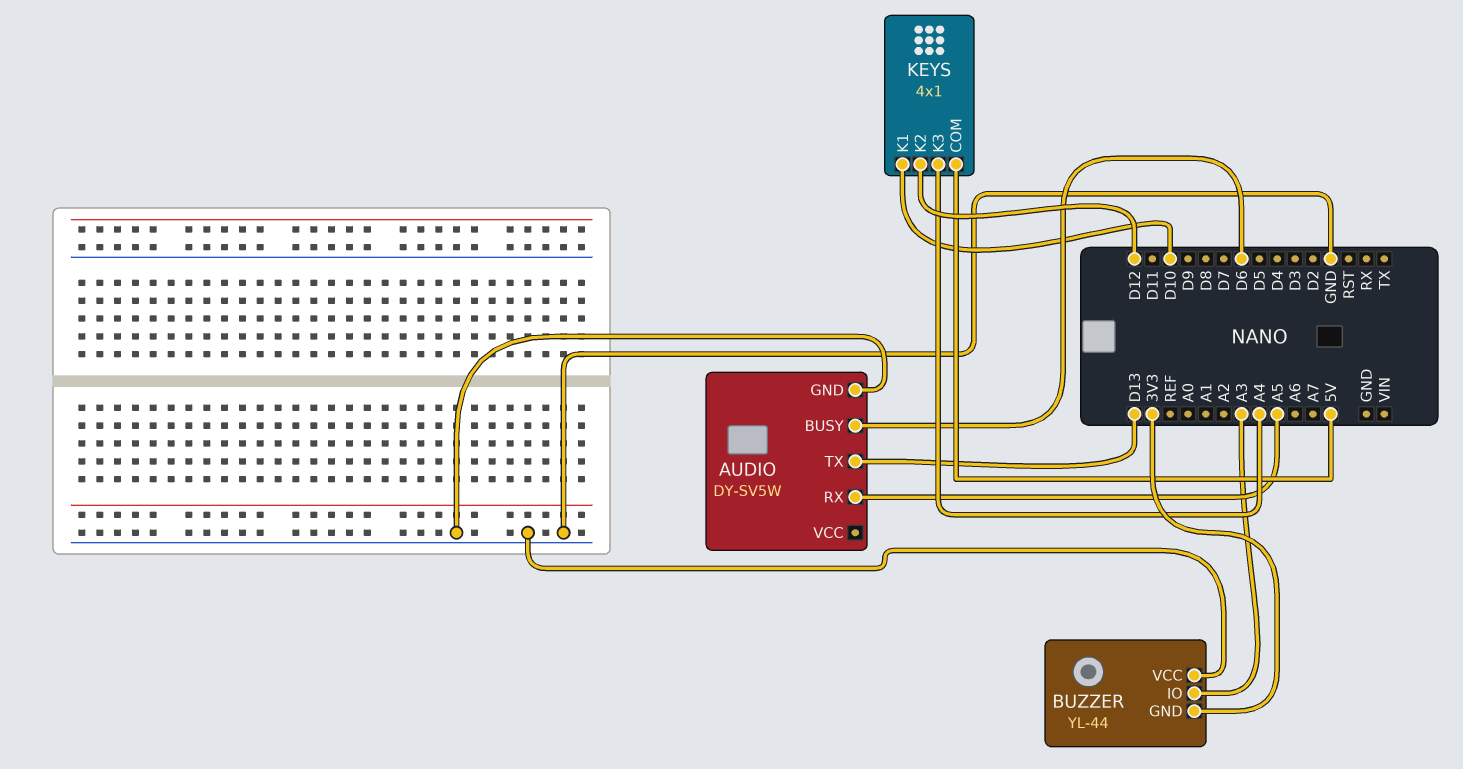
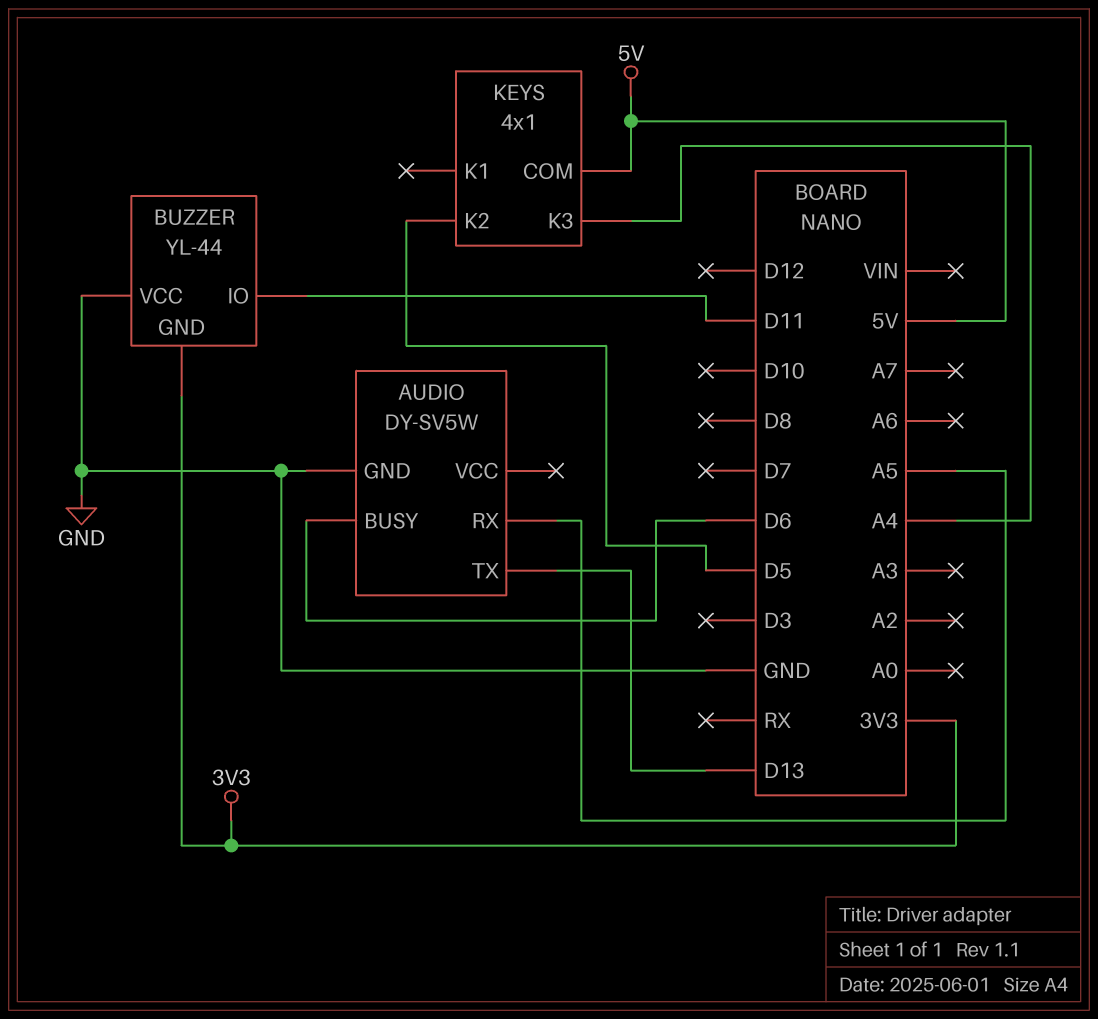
BUZZER pin IO: A3 -> D11
KEYS pin K1: D10 -> none
KEYS pin K2: D12 -> D5

